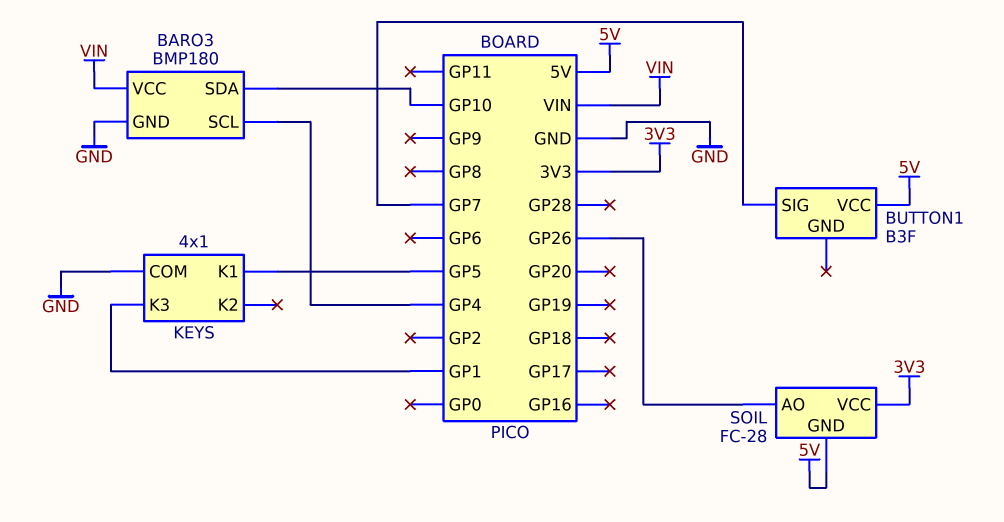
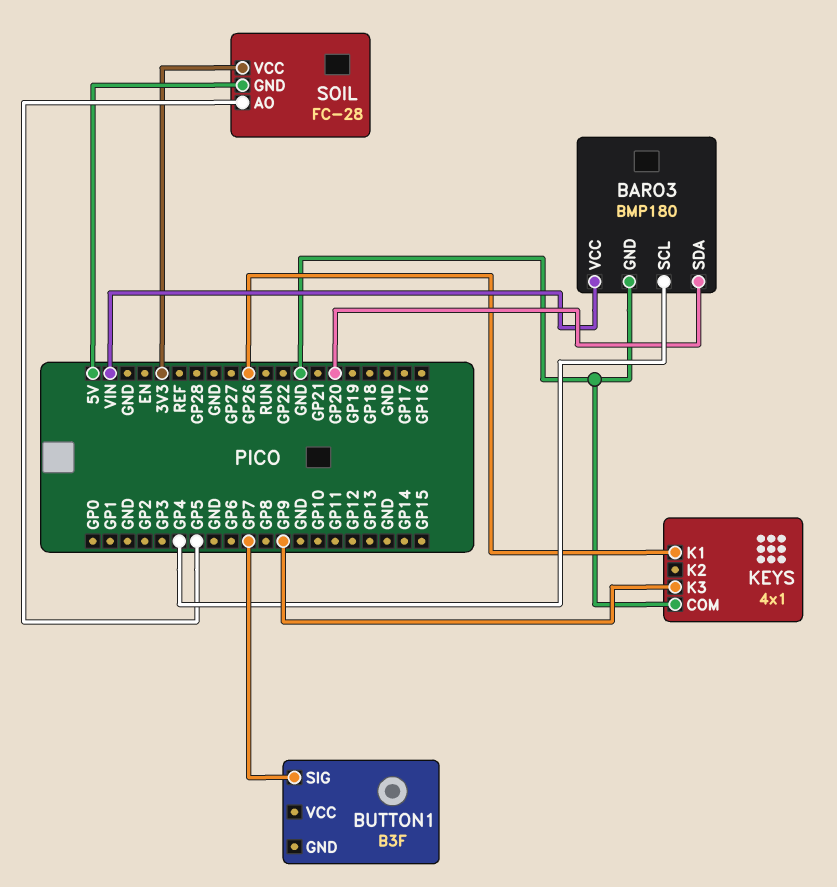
BARO3 pin SDA: GP10 -> GP20
BUTTON1 pin VCC: 5V -> none
KEYS pin K1: GP5 -> GP26
KEYS pin K3: GP1 -> GP9
SOIL pin AO: GP26 -> GP5

